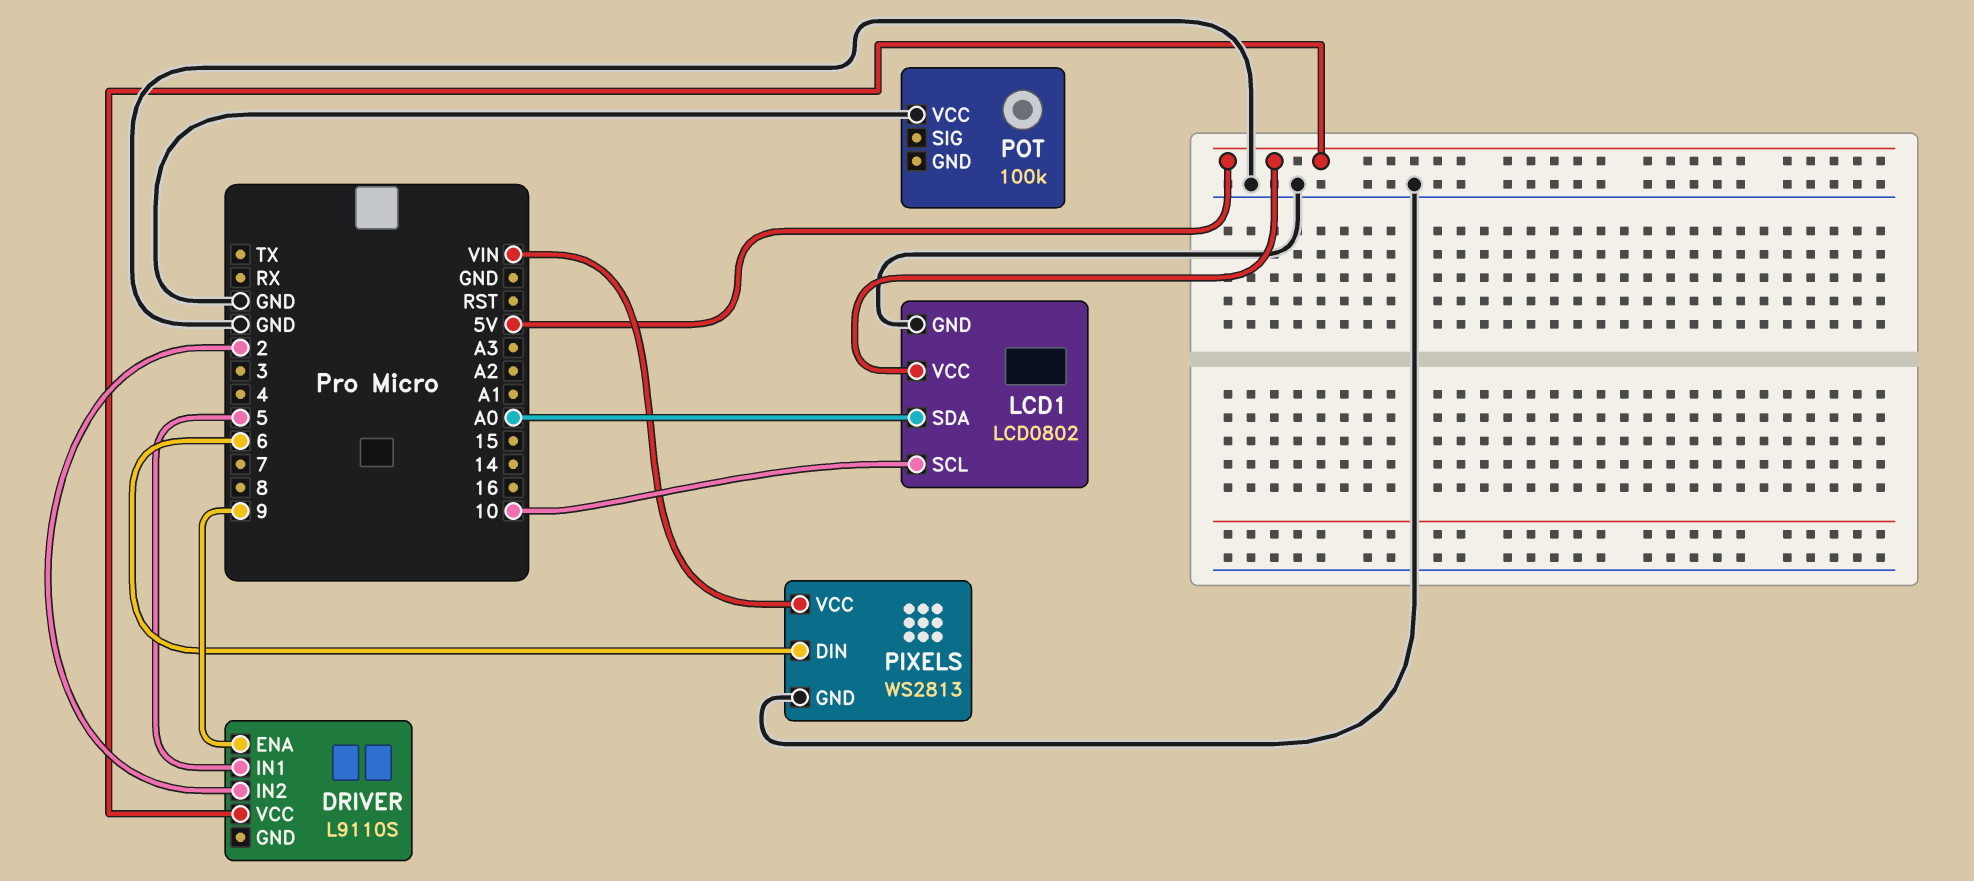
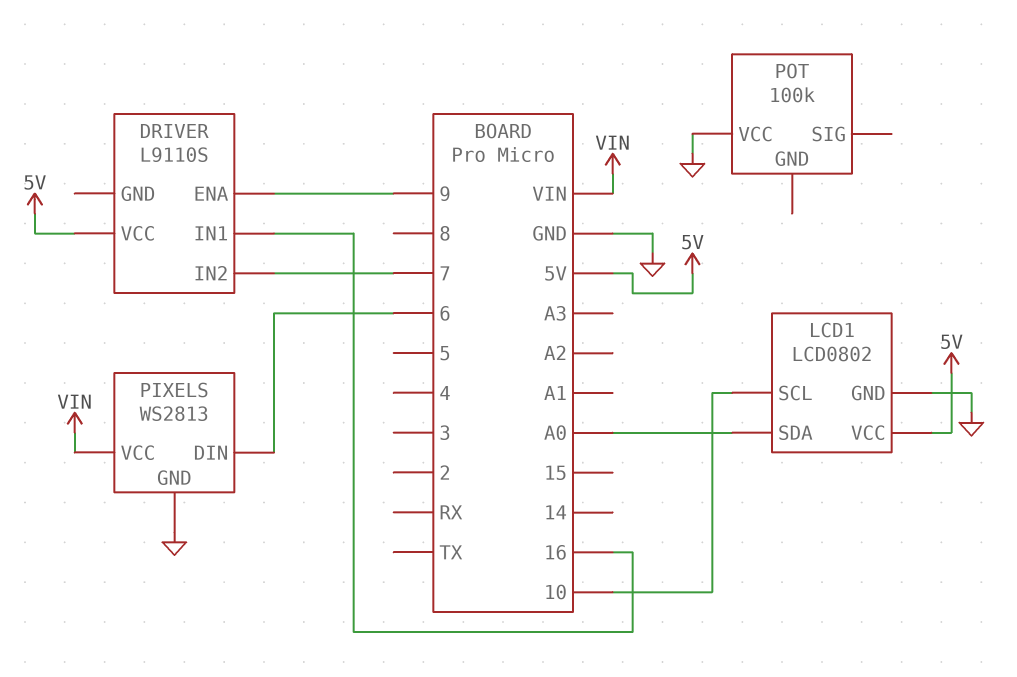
DRIVER pin IN1: 5 -> 16
DRIVER pin IN2: 2 -> 7

